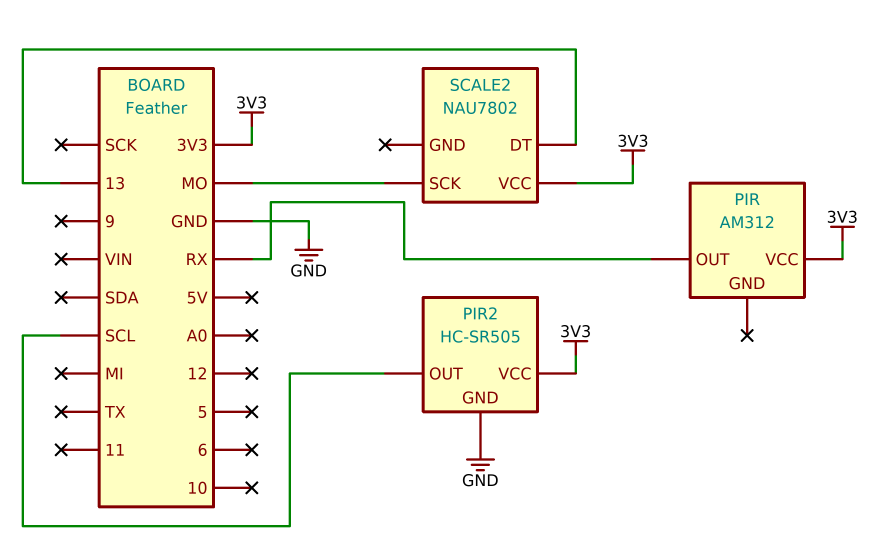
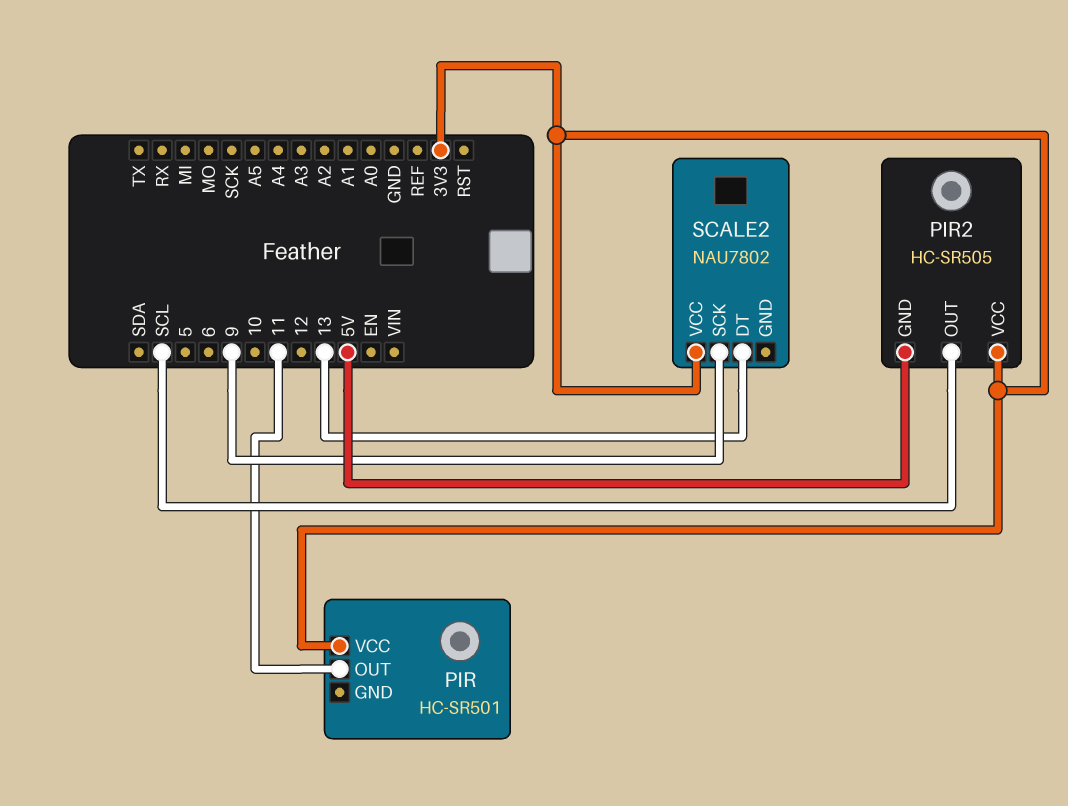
PIR: AM312 -> HC-SR501
PIR pin OUT: RX -> 11
PIR2 pin GND: GND -> 5V
SCALE2 pin SCK: MO -> 9

